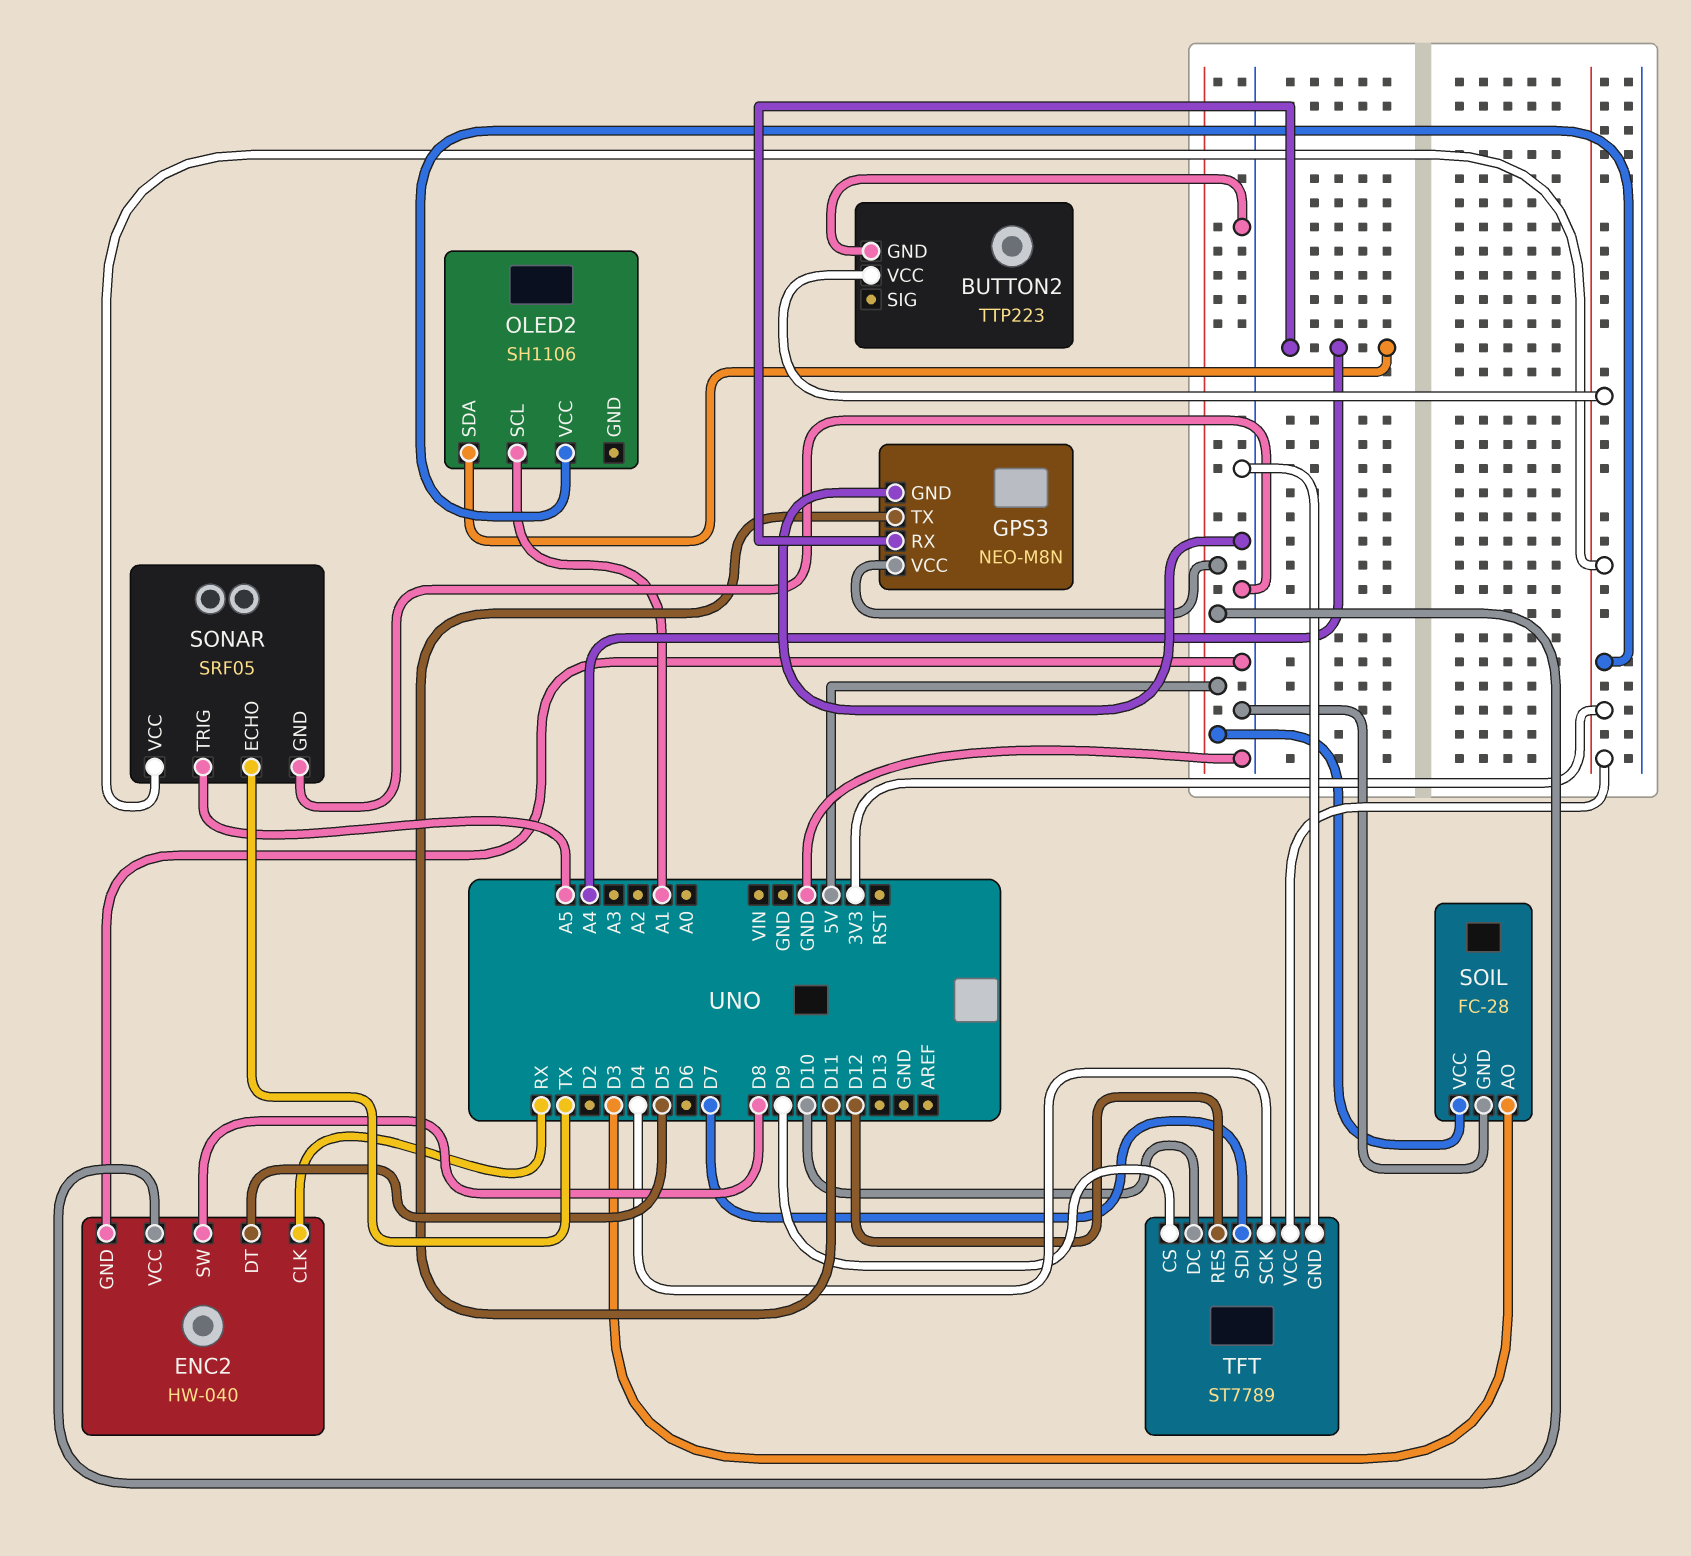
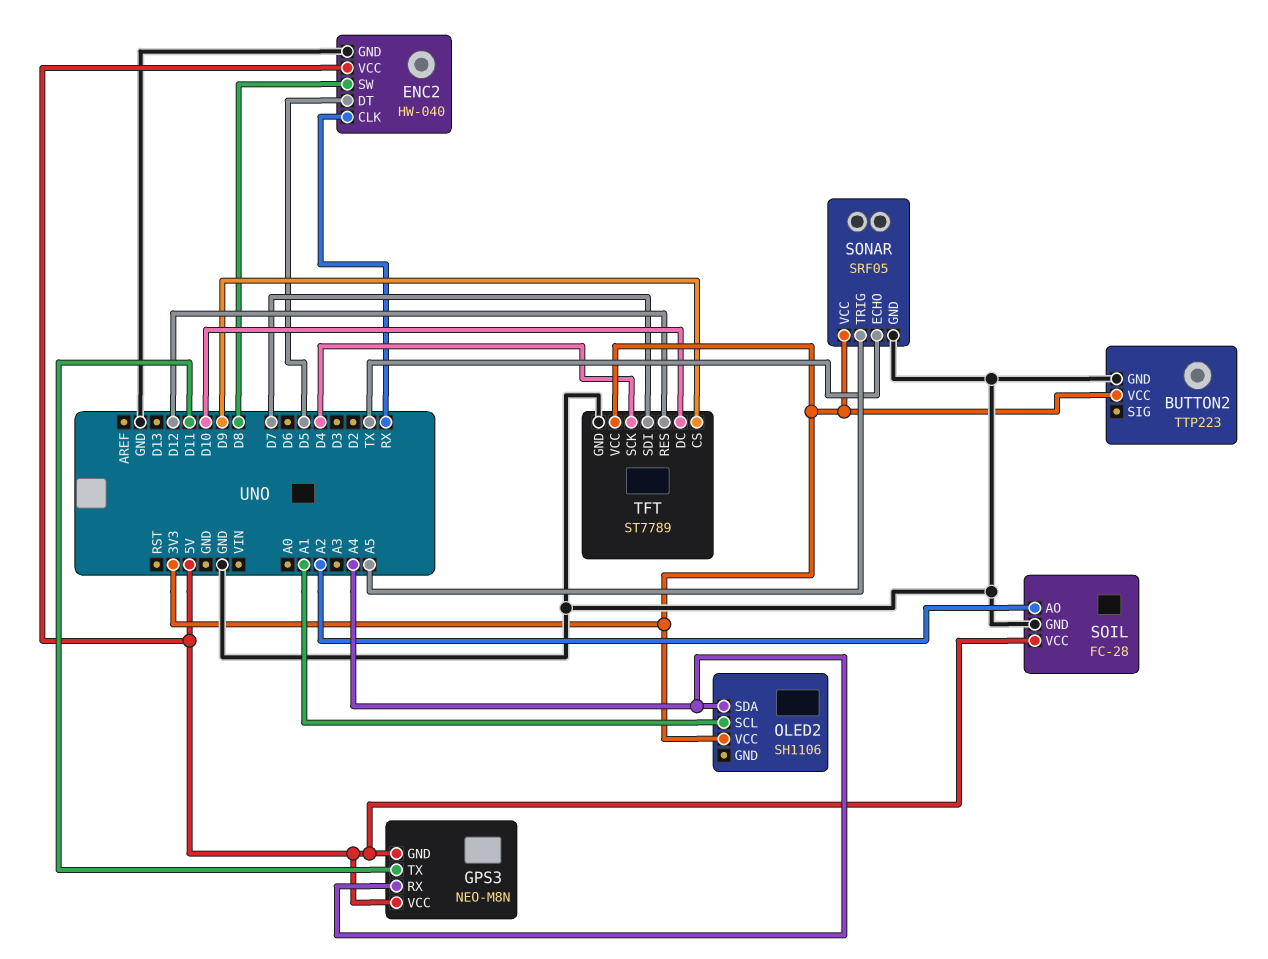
GPS3 pin GND: GND -> 5V
SOIL pin AO: D3 -> A2

